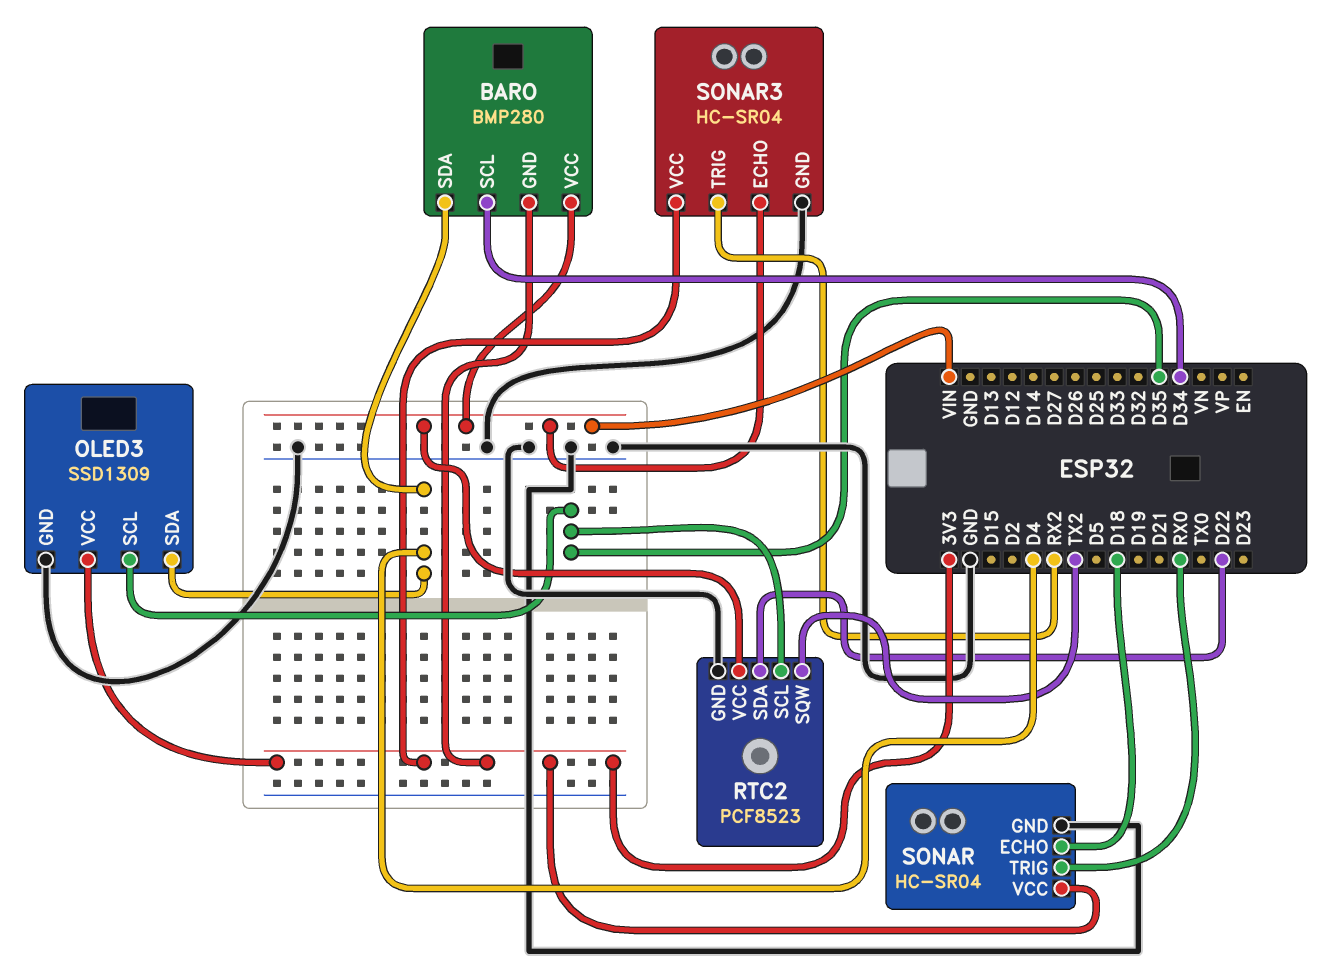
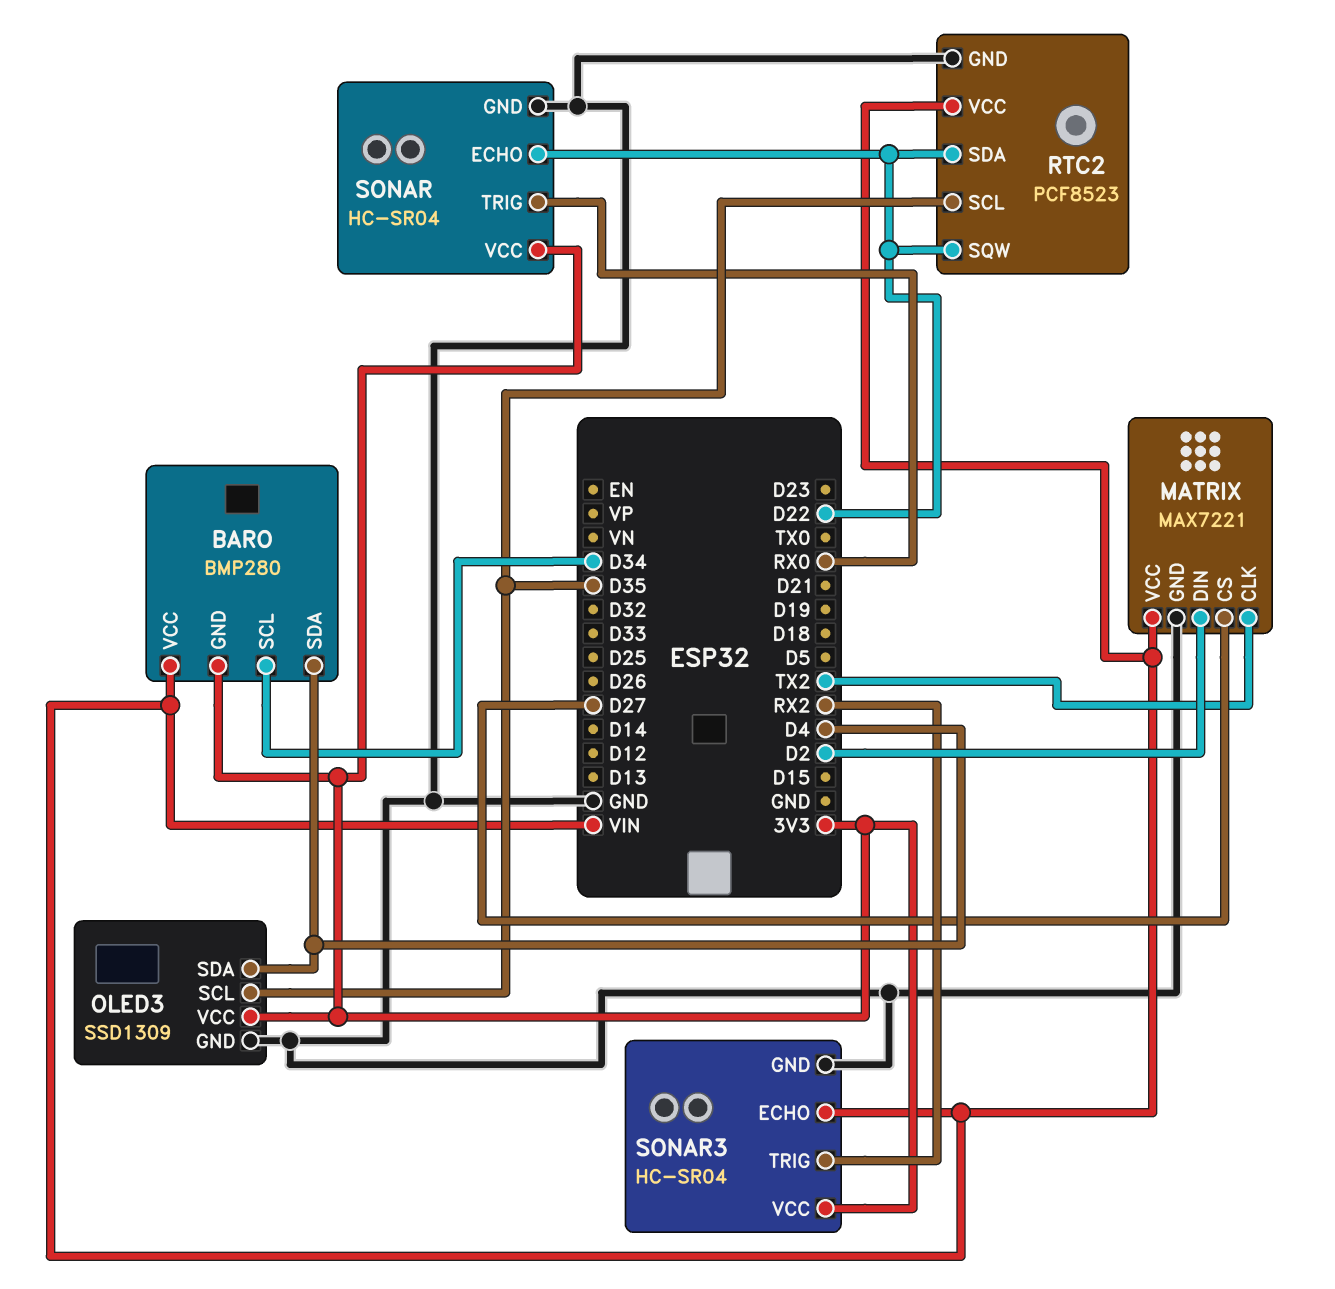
MATRIX: none -> MAX7221
MATRIX pin CLK: none -> TX2
MATRIX pin CS: none -> D27
MATRIX pin DIN: none -> D2
MATRIX pin GND: none -> GND
MATRIX pin VCC: none -> VIN
RTC2 pin SQW: TX2 -> D22
SONAR pin ECHO: D18 -> D22

